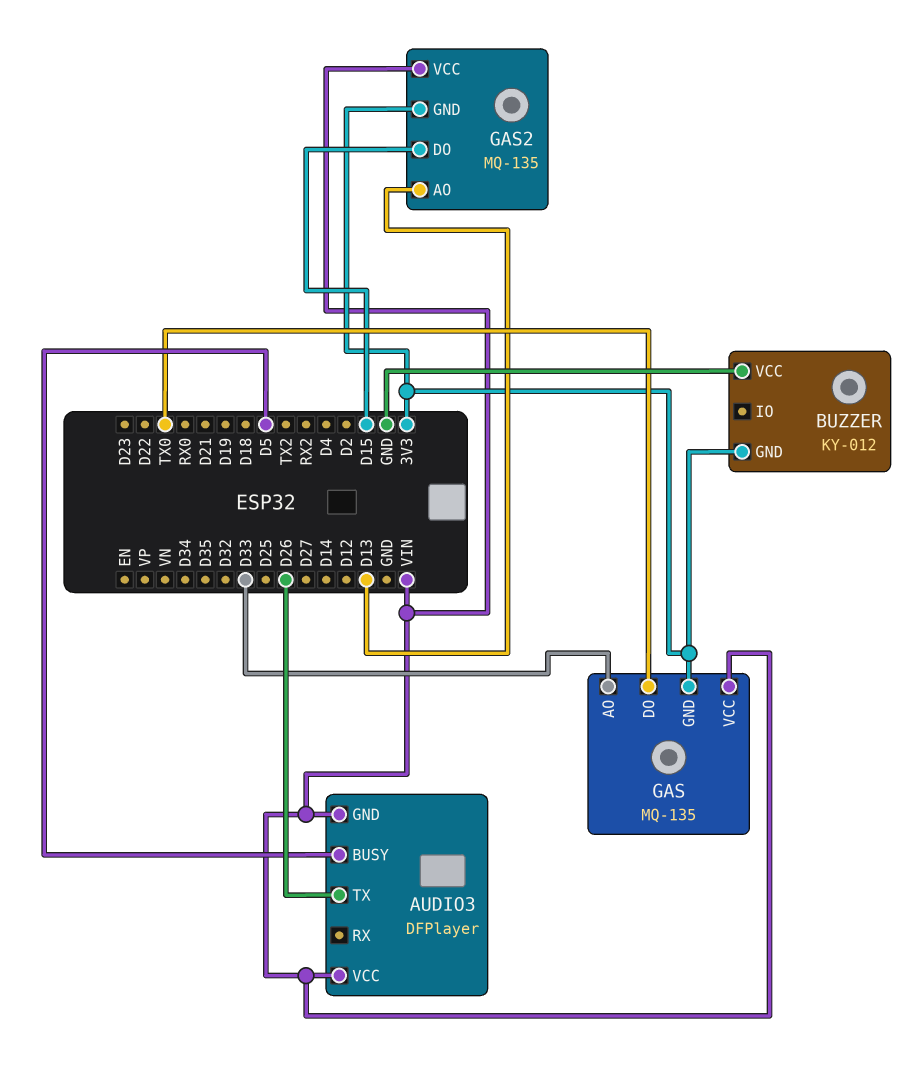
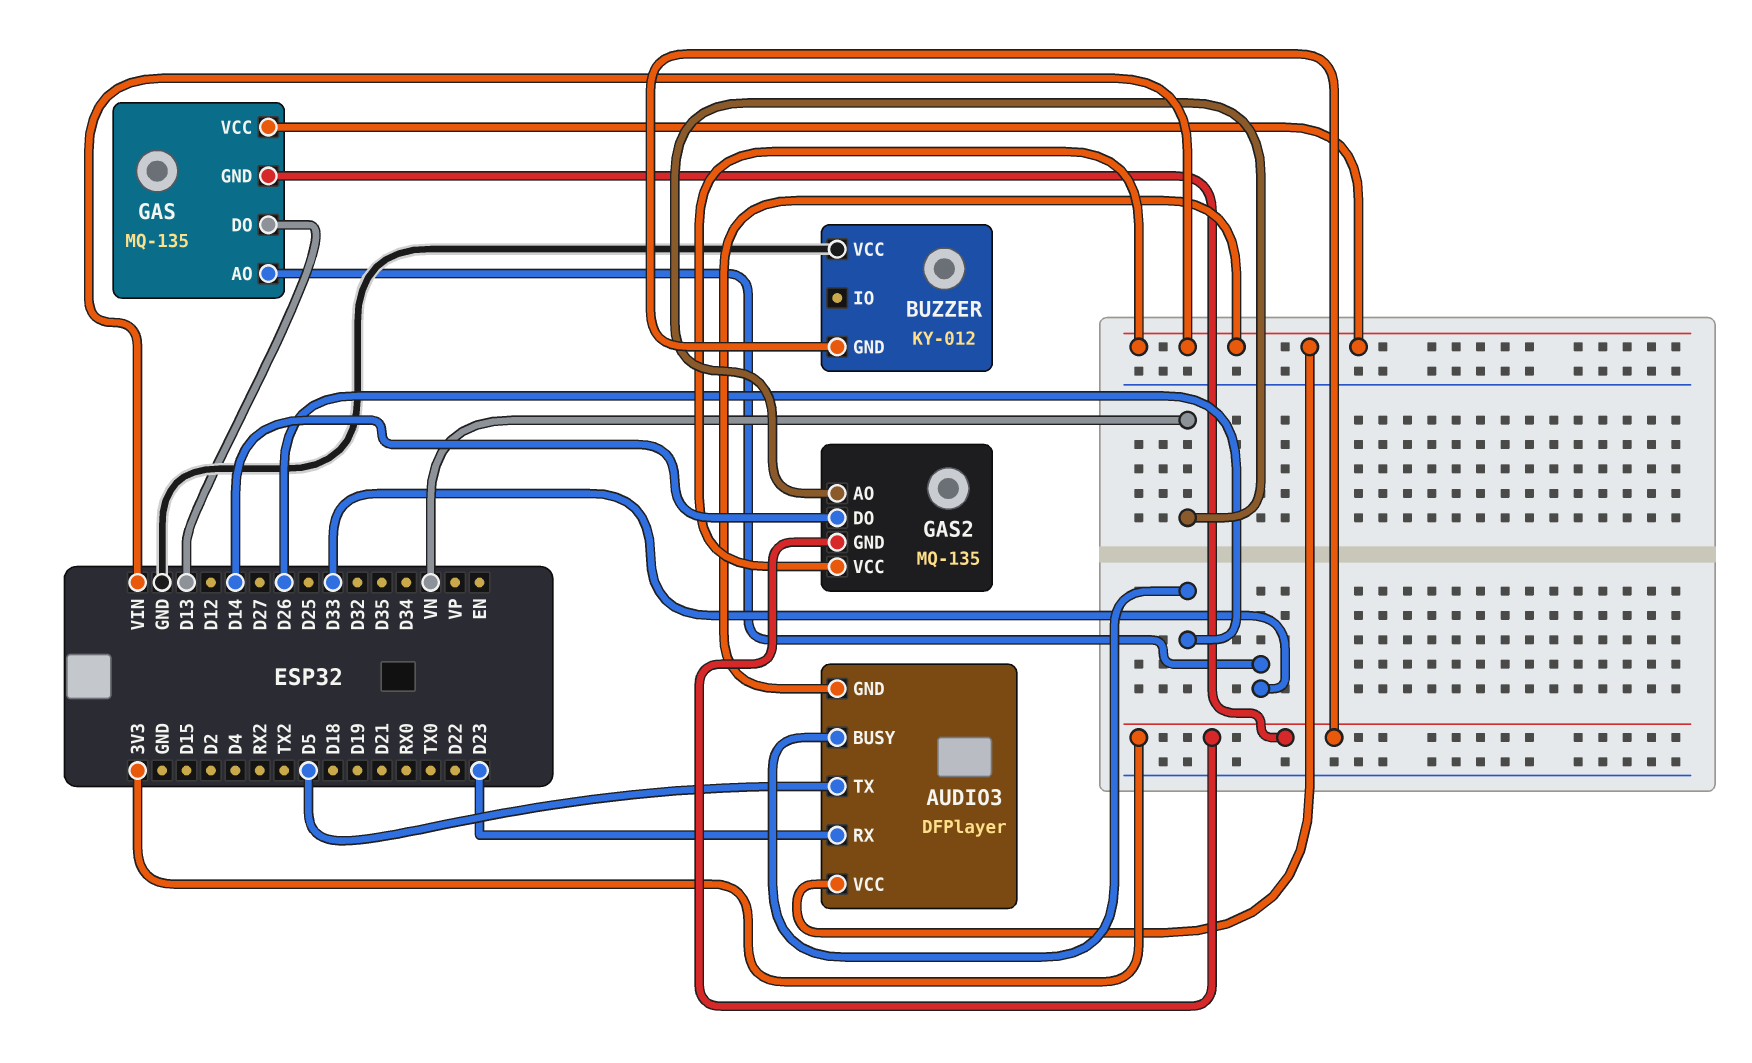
AUDIO3 pin BUSY: D5 -> D26
AUDIO3 pin RX: none -> D23
AUDIO3 pin TX: D26 -> D5
GAS pin DO: TX0 -> D13
GAS2 pin AO: D13 -> VN
GAS2 pin DO: D15 -> D14

